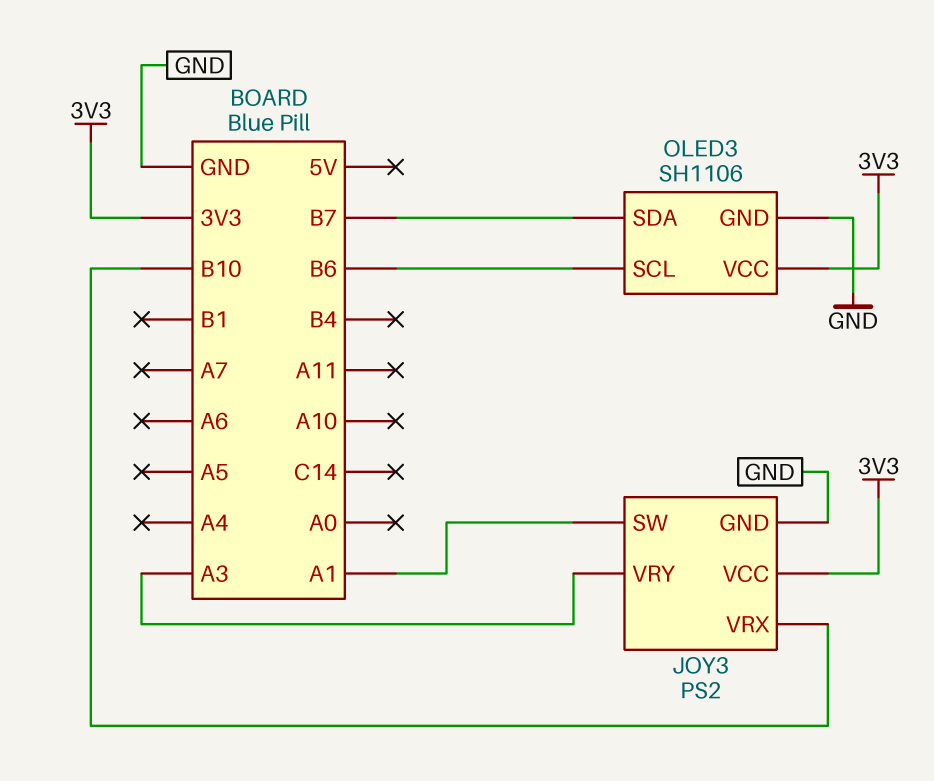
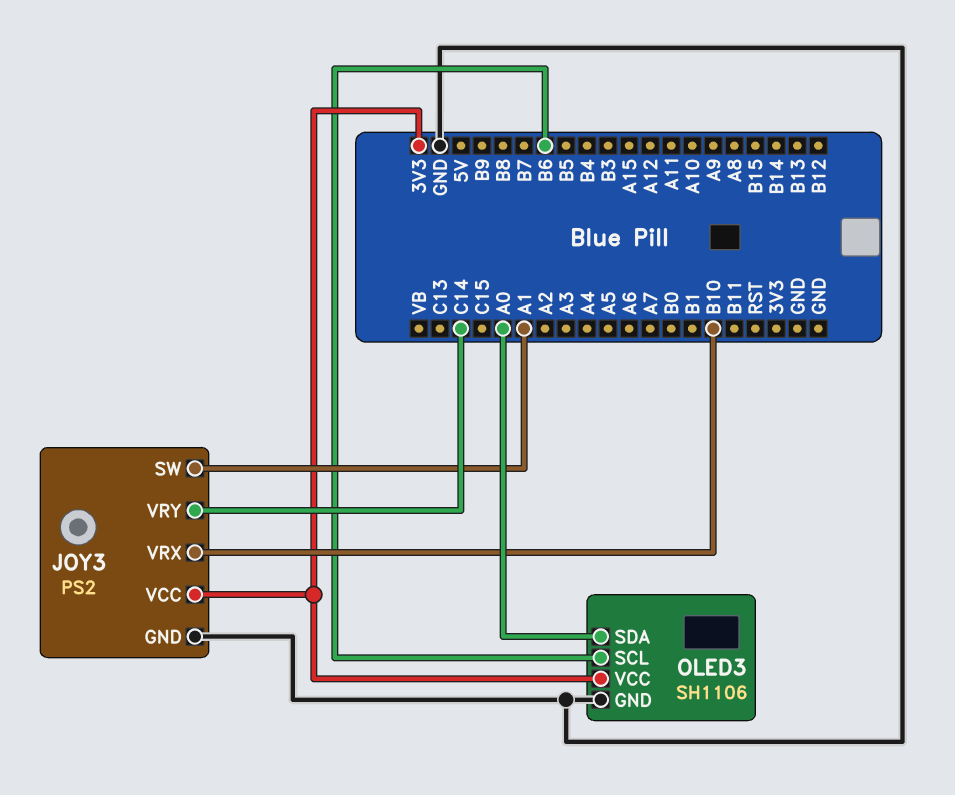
JOY3 pin VRY: A3 -> C14
OLED3 pin SDA: B7 -> A0

